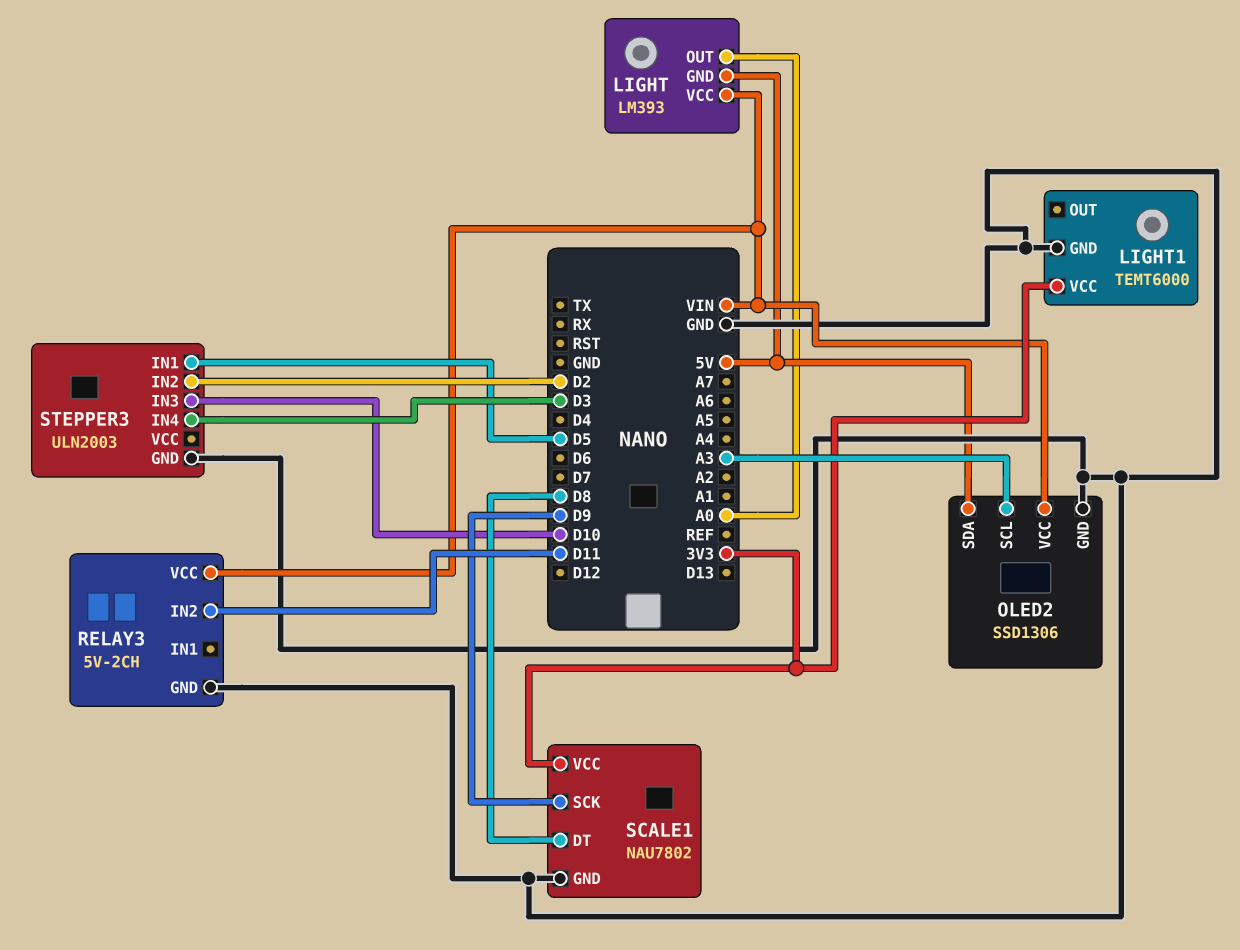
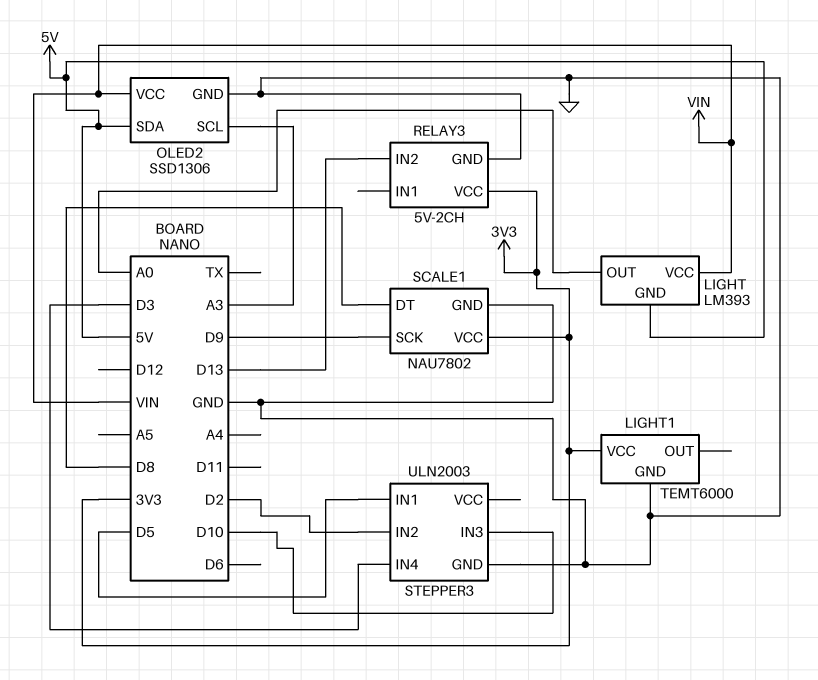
RELAY3 pin IN2: D11 -> D13
RELAY3 pin VCC: VIN -> 3V3

